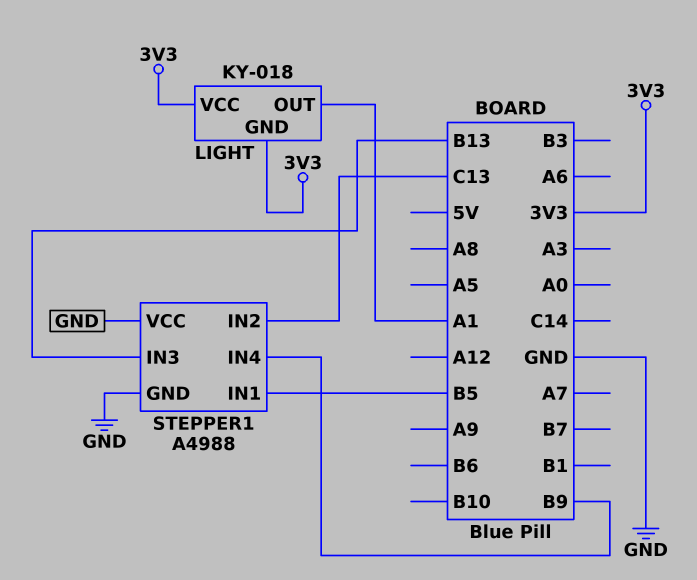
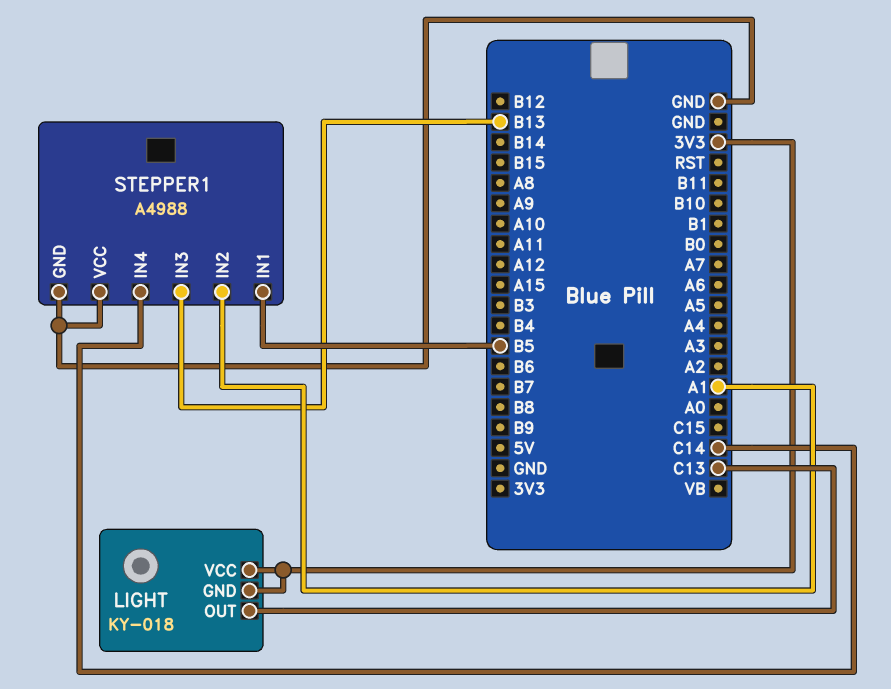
LIGHT pin OUT: A1 -> C13
STEPPER1 pin IN2: C13 -> A1
STEPPER1 pin IN4: B9 -> C14

